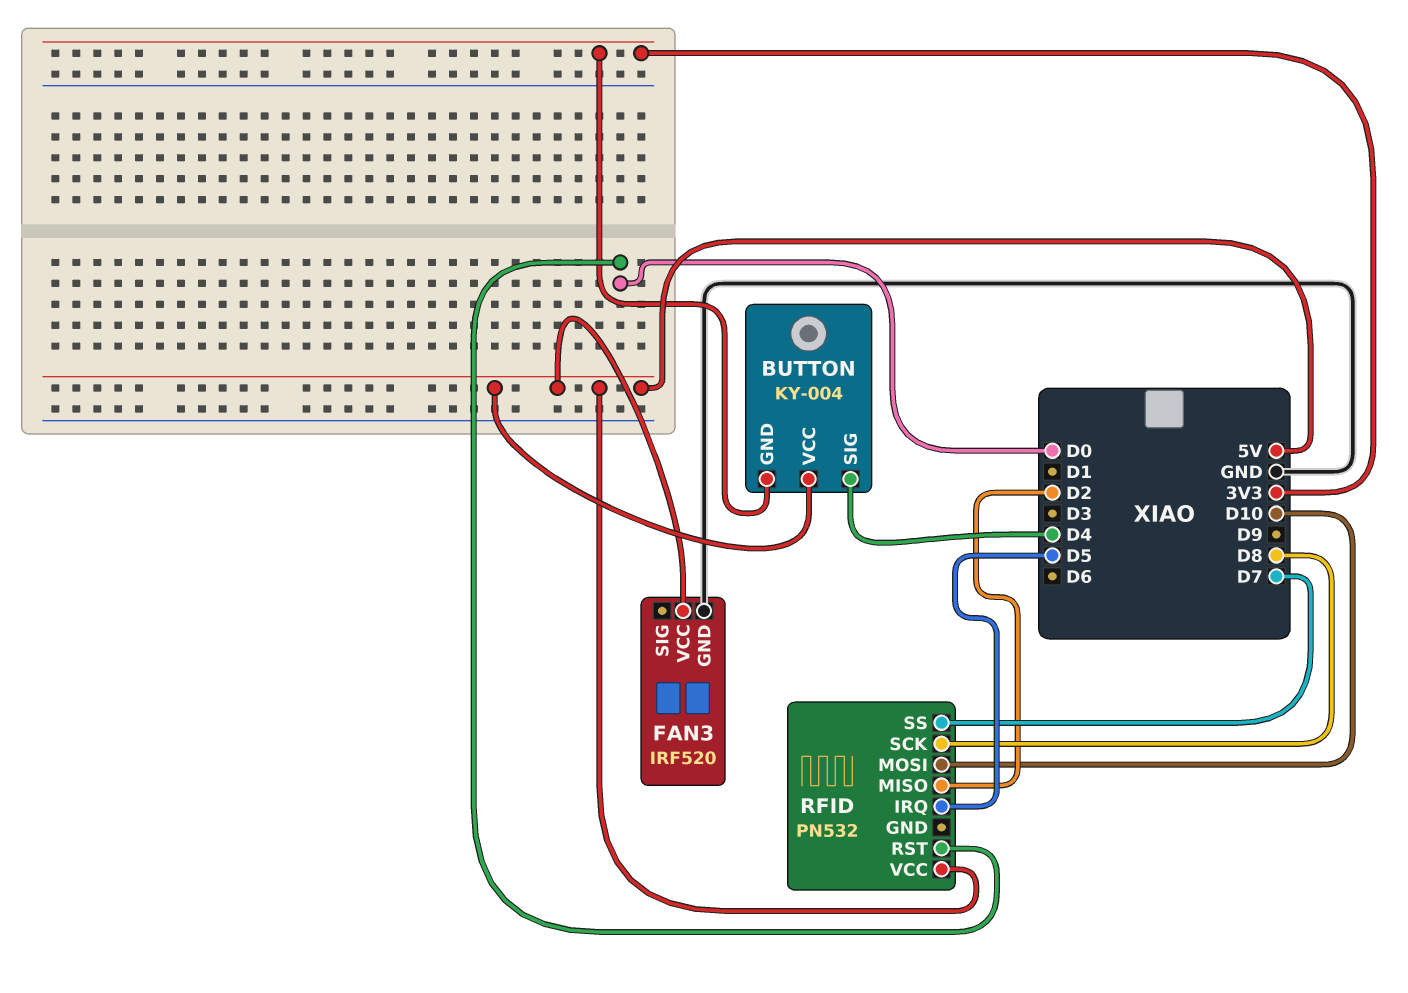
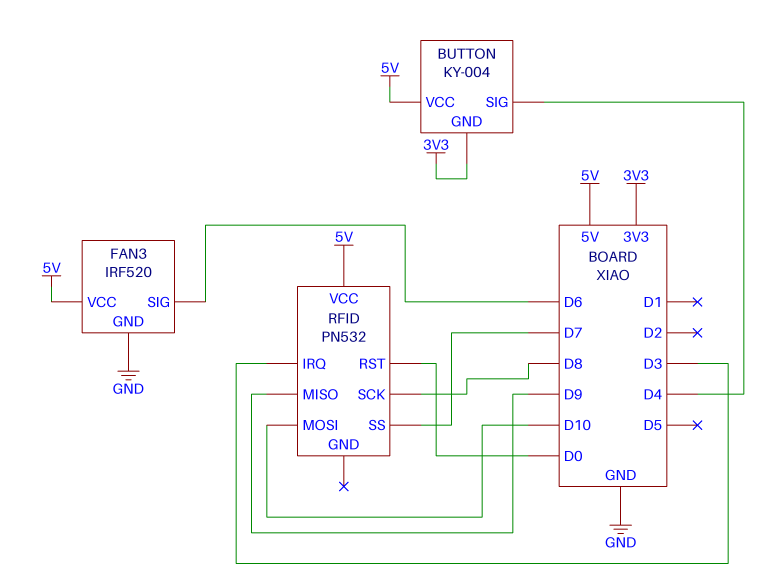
FAN3 pin SIG: none -> D6
RFID pin IRQ: D5 -> D3
RFID pin MISO: D2 -> D9

